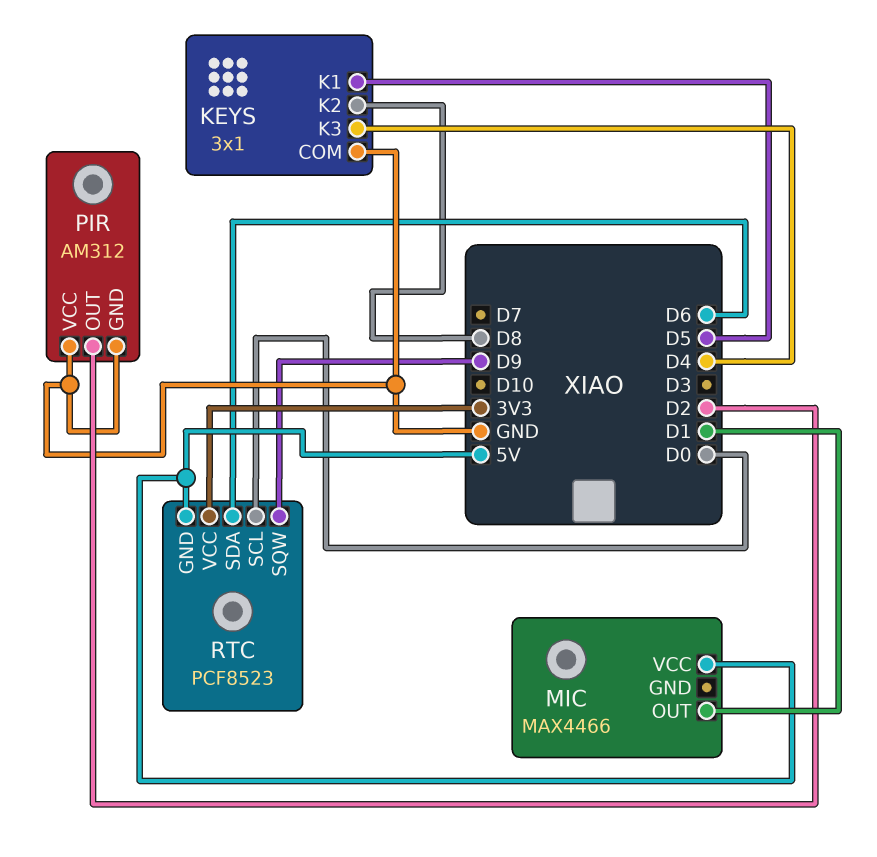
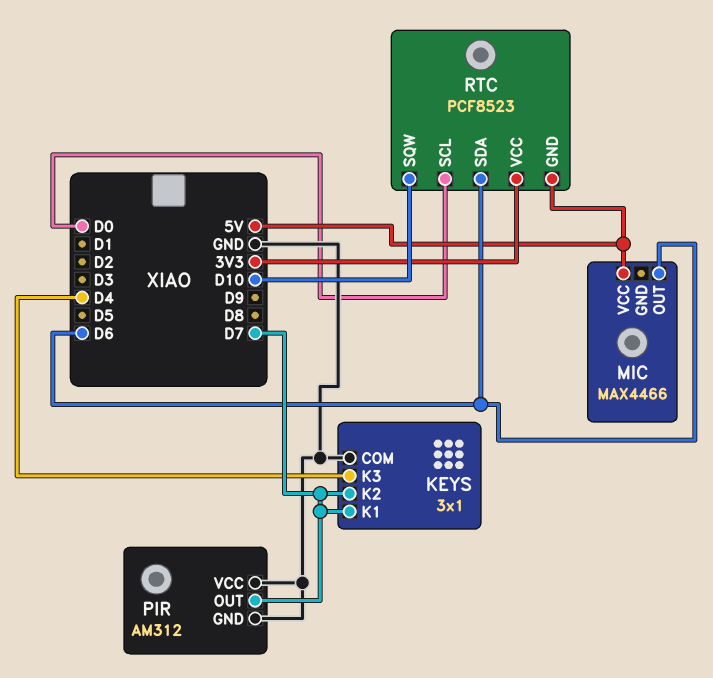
KEYS pin K1: D5 -> D7
KEYS pin K2: D8 -> D7
MIC pin OUT: D1 -> D6
PIR pin OUT: D2 -> D7
RTC pin SQW: D9 -> D10

